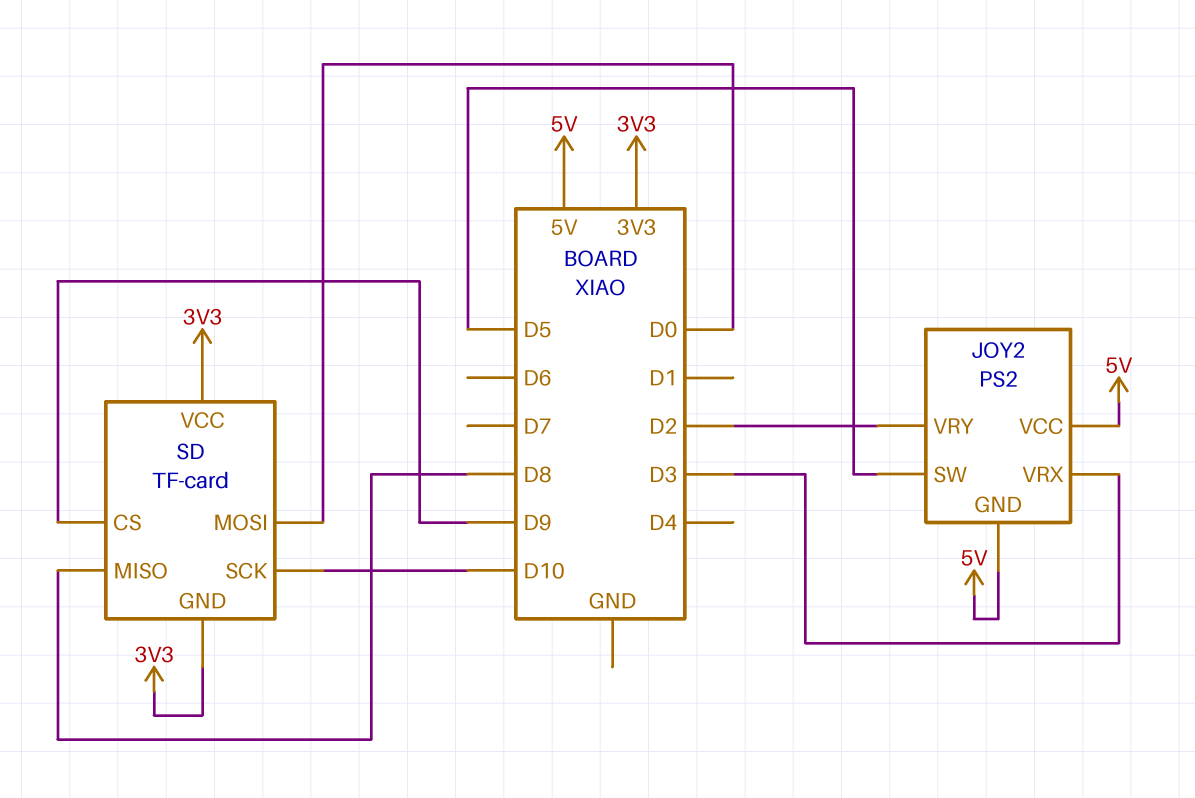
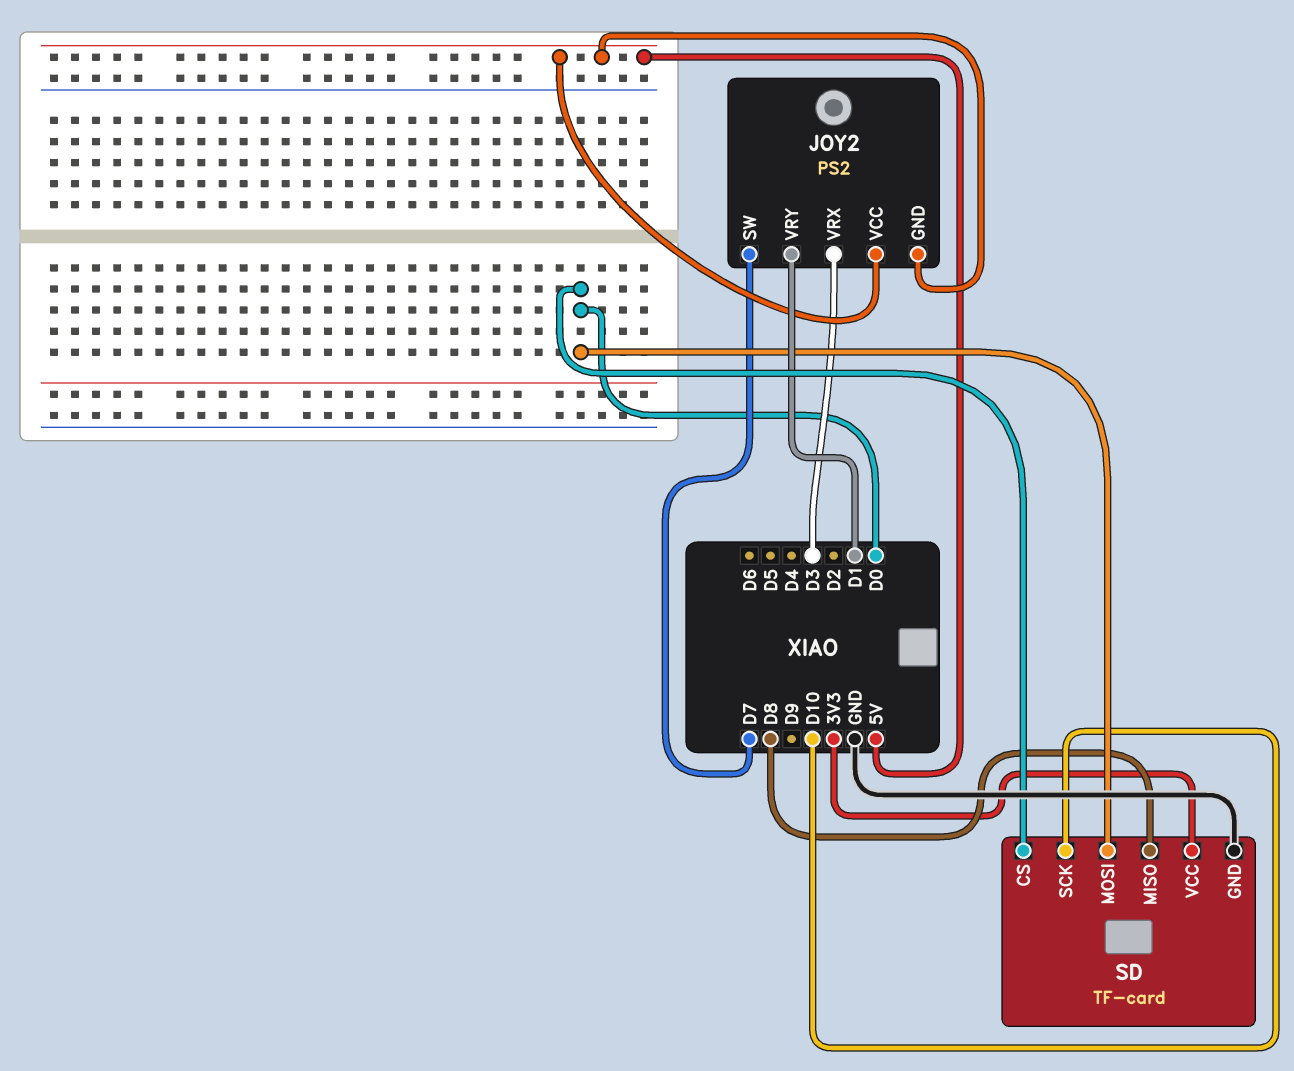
JOY2 pin SW: D5 -> D7
JOY2 pin VRY: D2 -> D1
SD pin CS: D9 -> D0
SD pin GND: 3V3 -> GND

